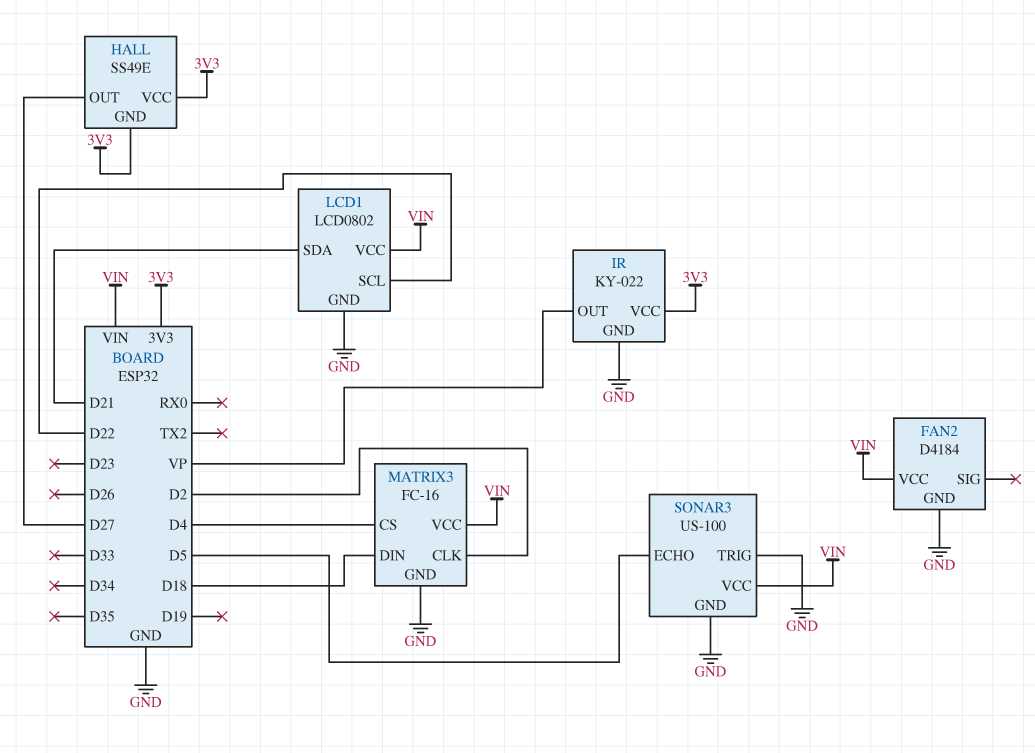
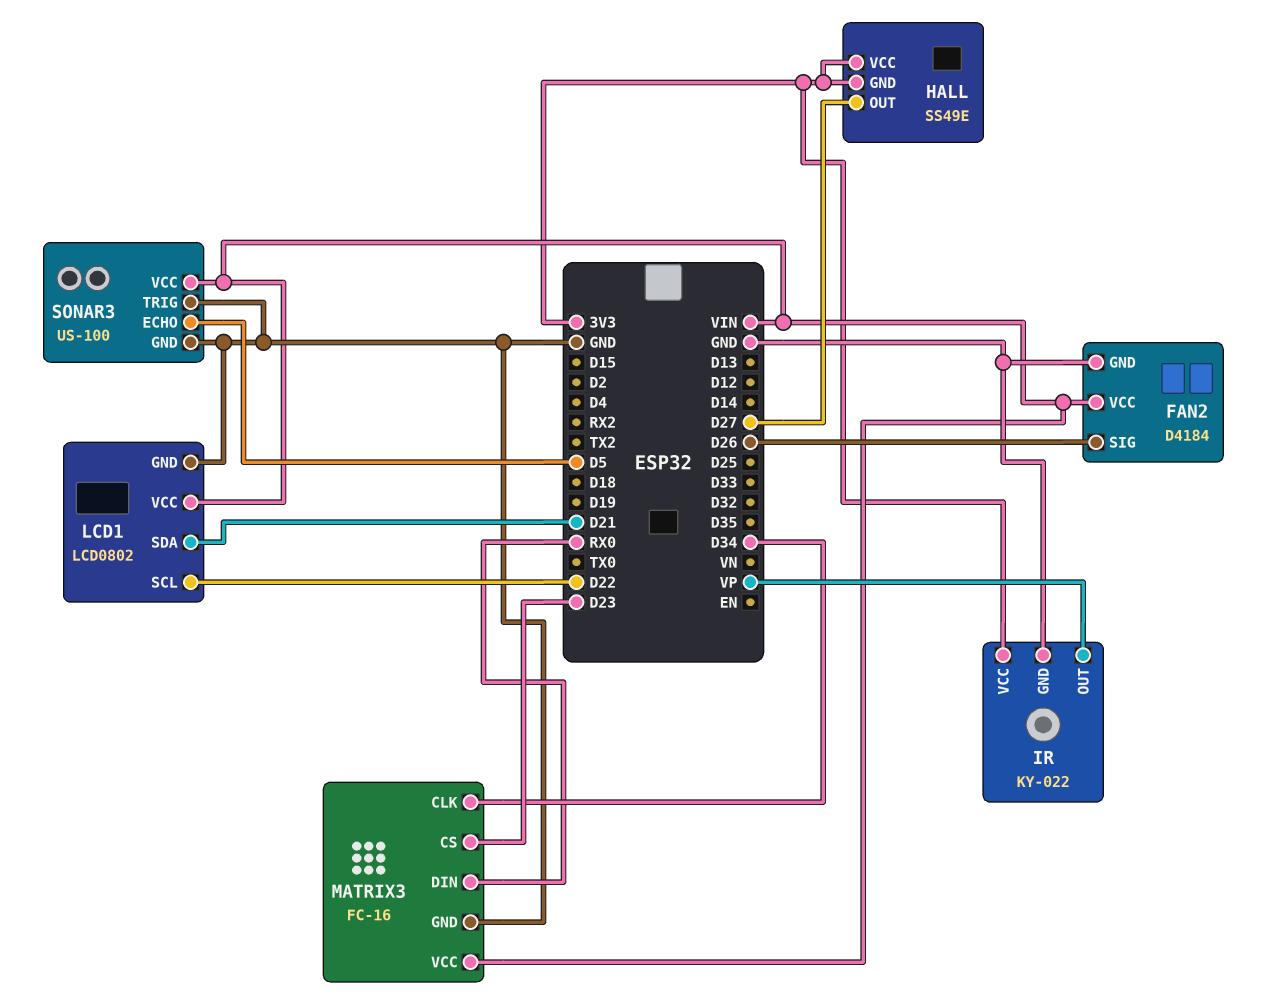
FAN2 pin SIG: none -> D26
MATRIX3 pin CLK: D2 -> D34
MATRIX3 pin CS: D4 -> D23
MATRIX3 pin DIN: D18 -> RX0

